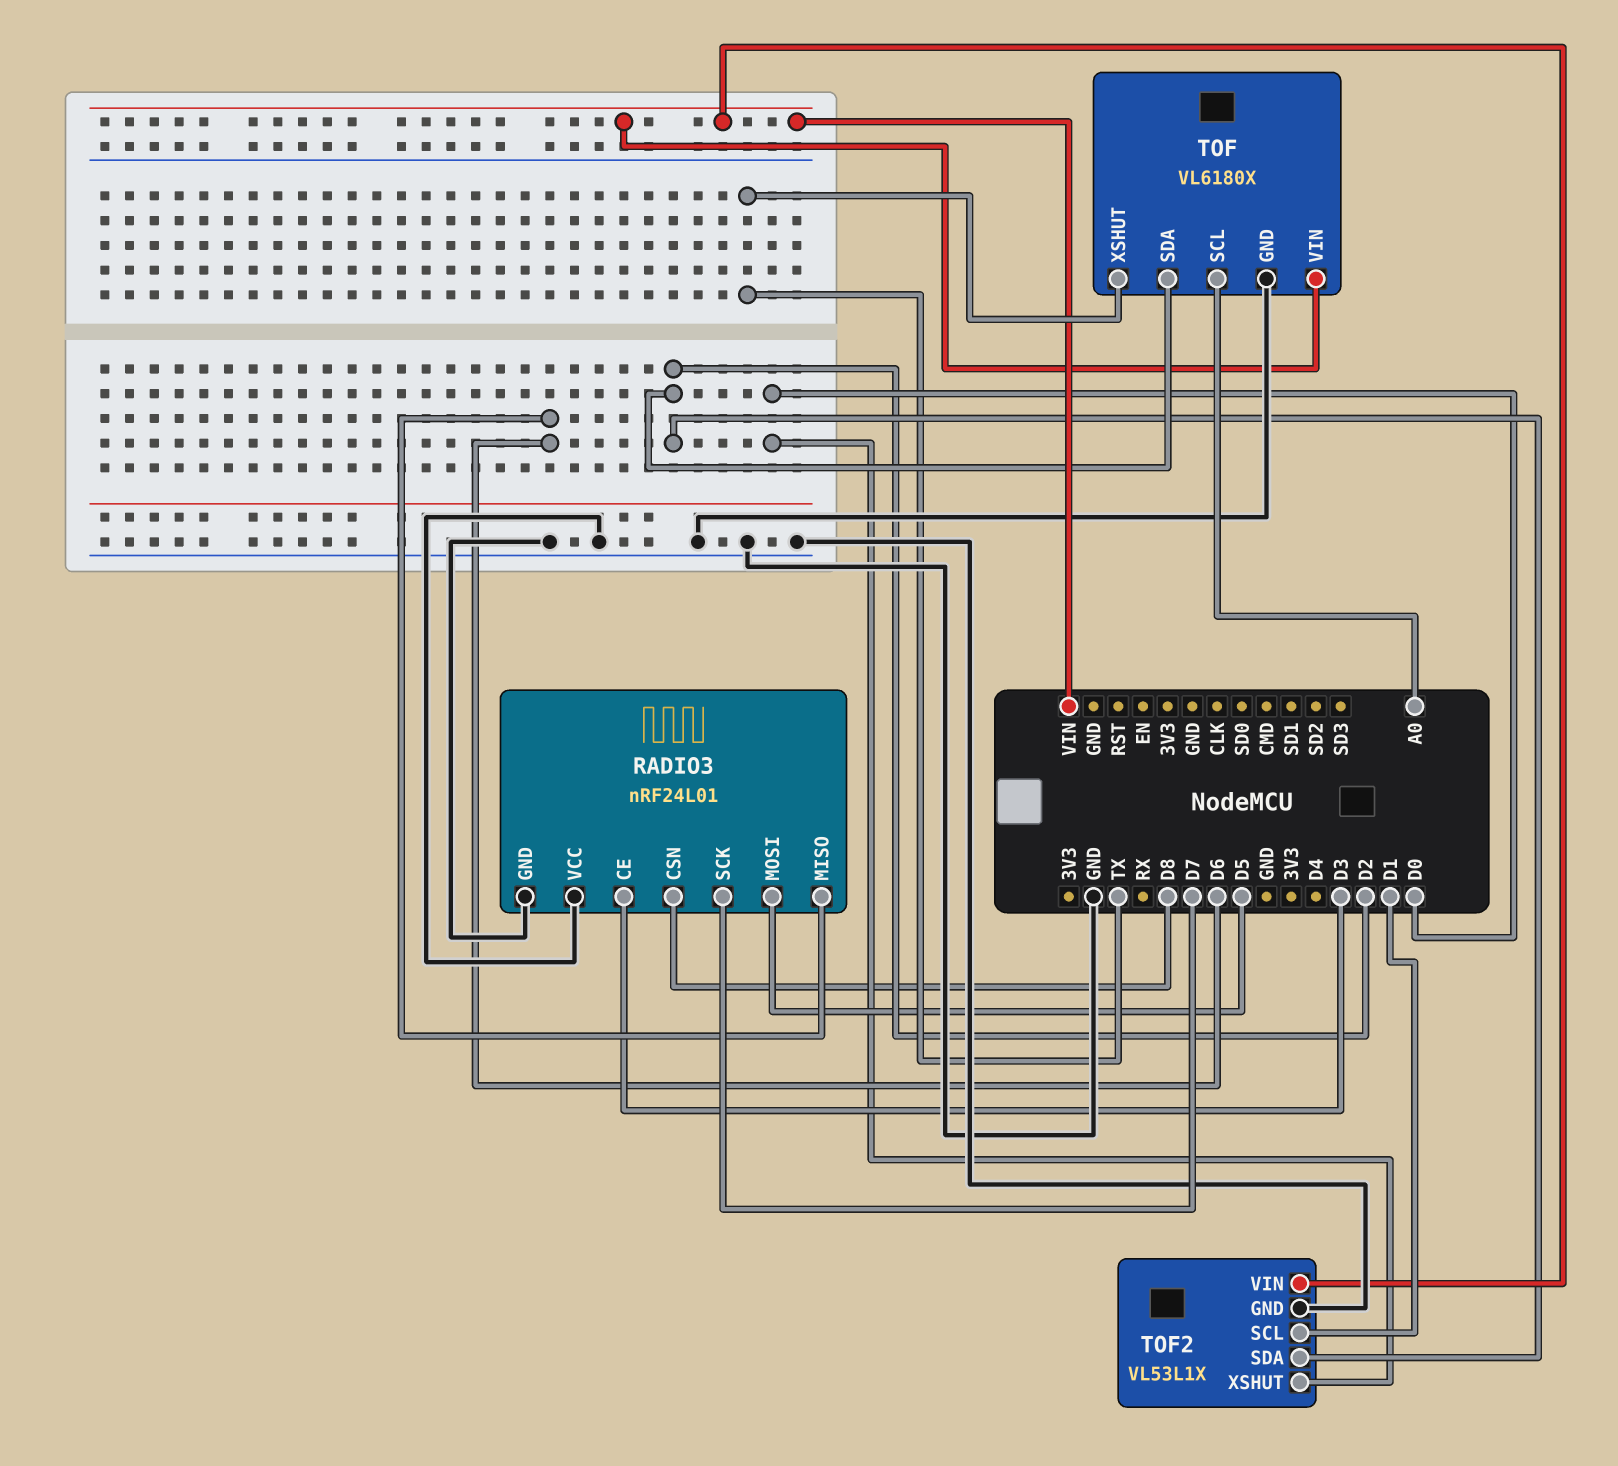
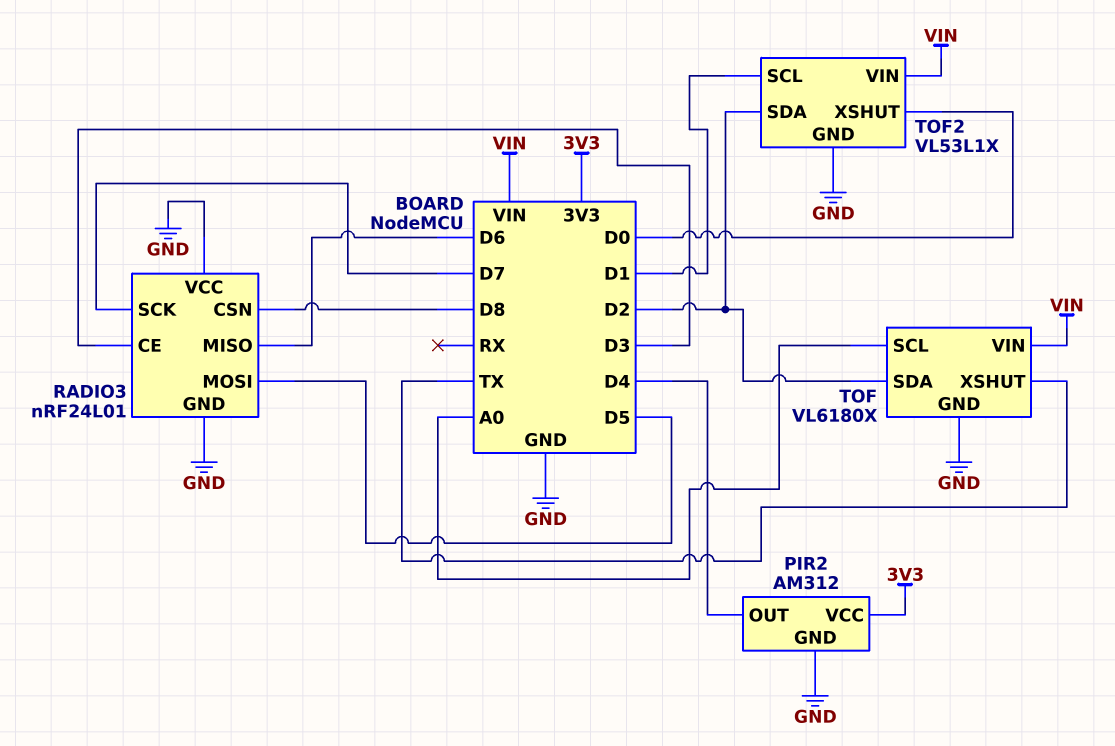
PIR2: none -> AM312
PIR2 pin GND: none -> GND
PIR2 pin OUT: none -> D4
PIR2 pin VCC: none -> 3V3

